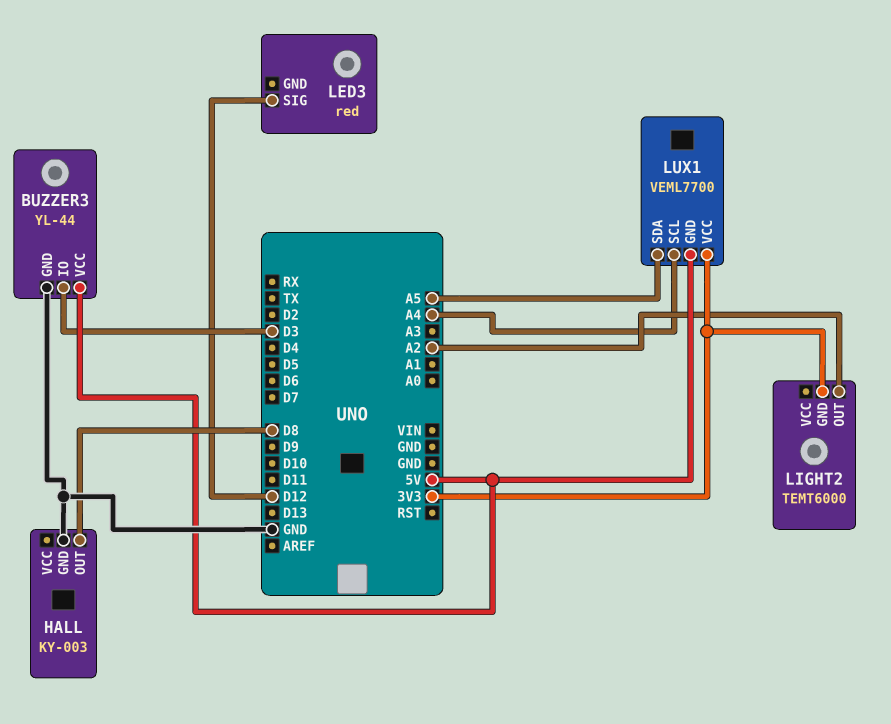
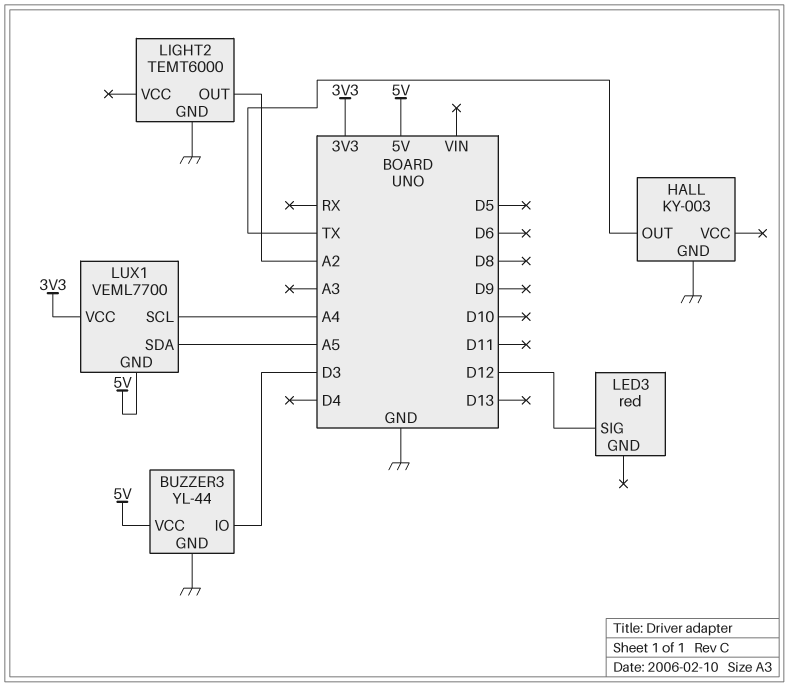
HALL pin OUT: D8 -> TX
LIGHT2 pin GND: 3V3 -> GND

